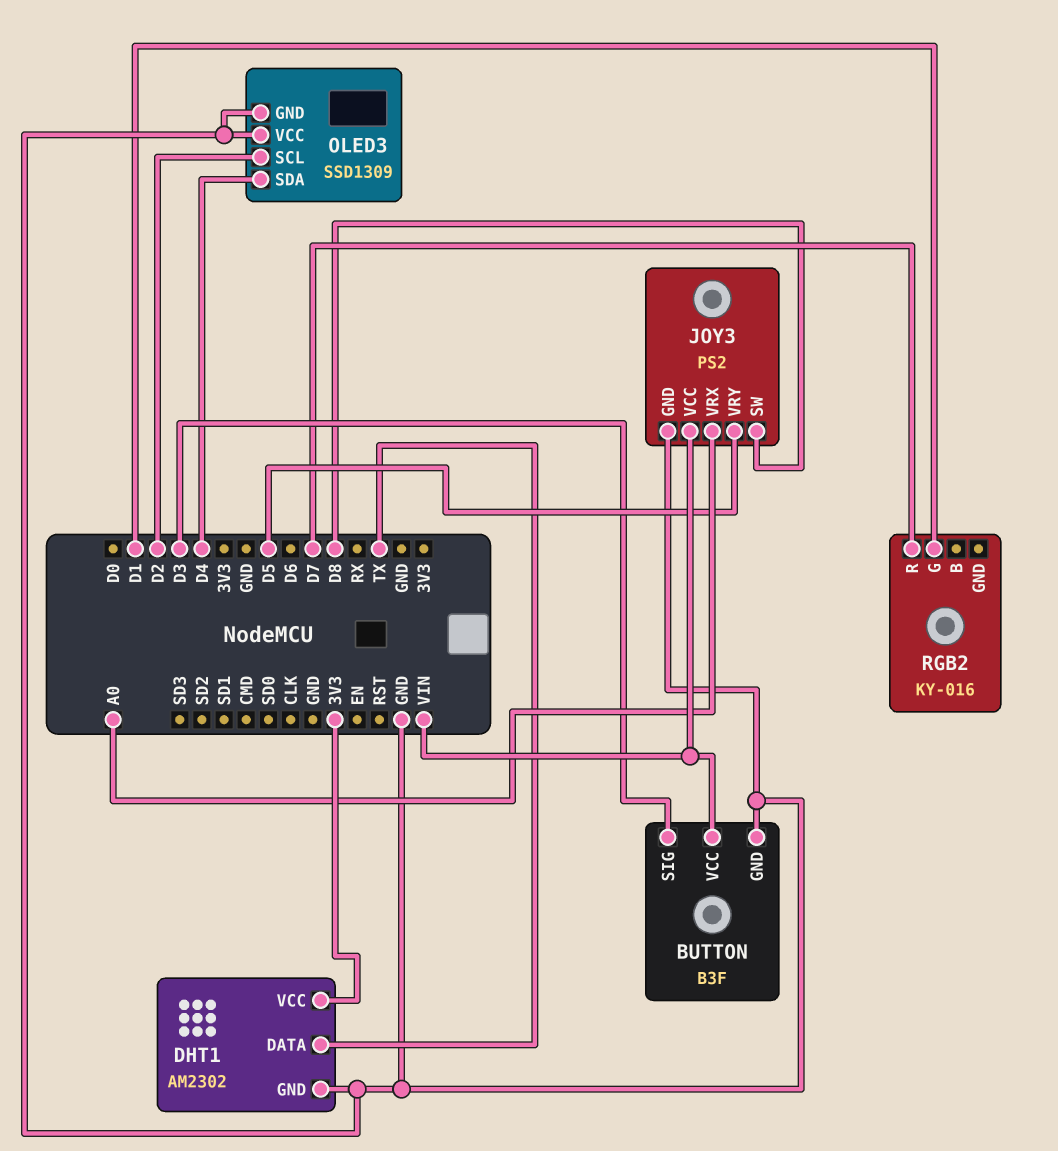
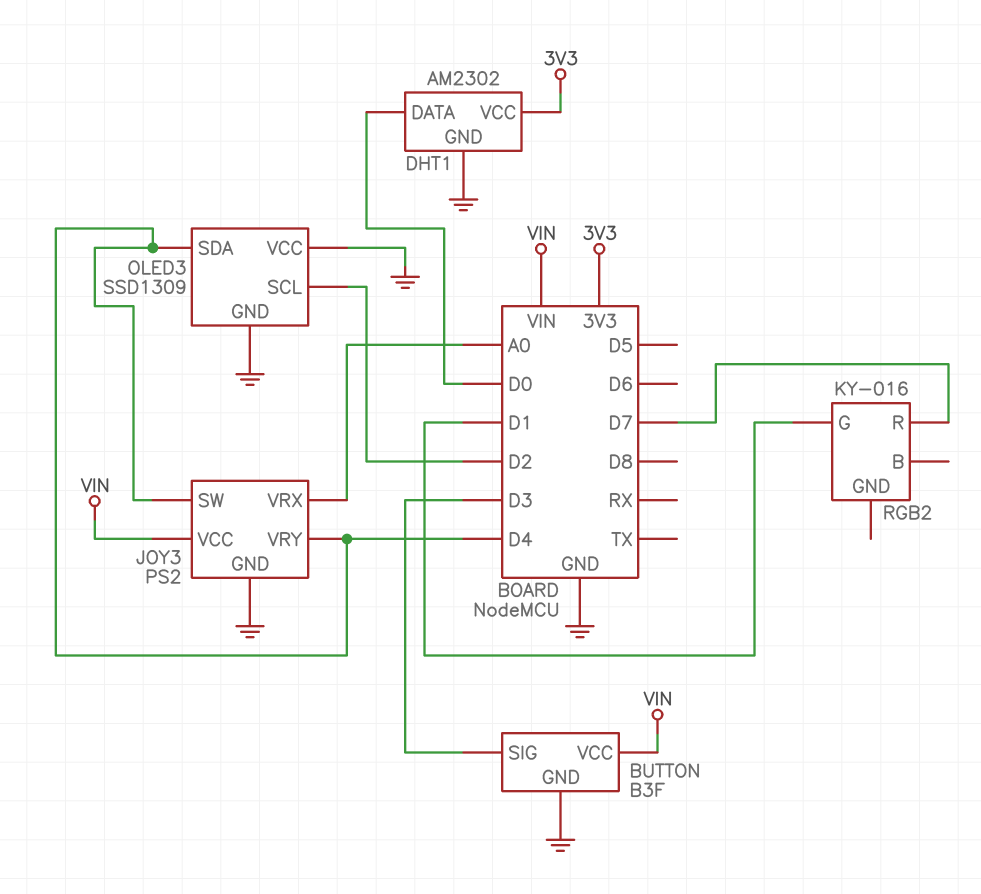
DHT1 pin DATA: TX -> D0
JOY3 pin SW: D8 -> D4
JOY3 pin VRY: D5 -> D4

